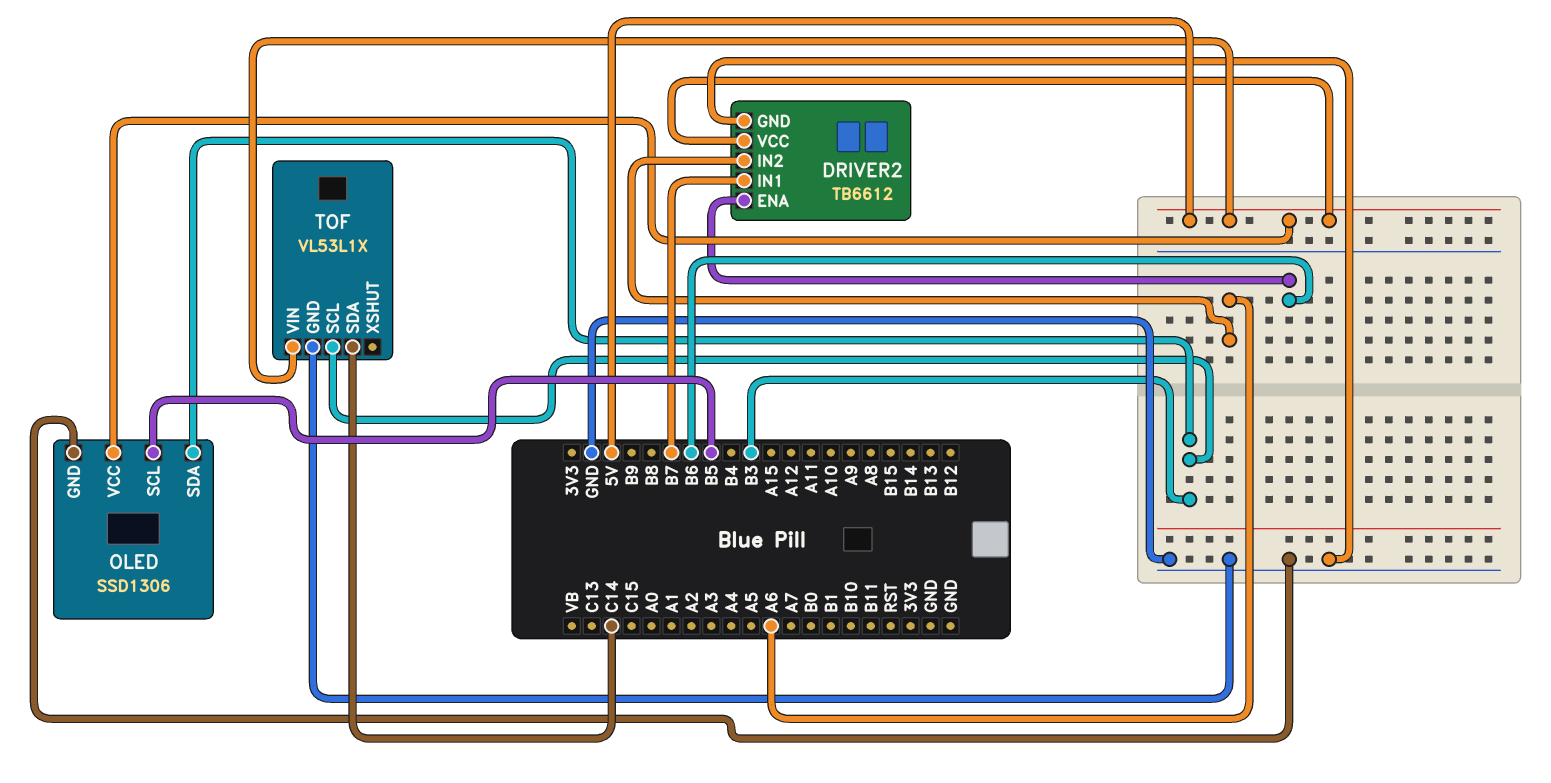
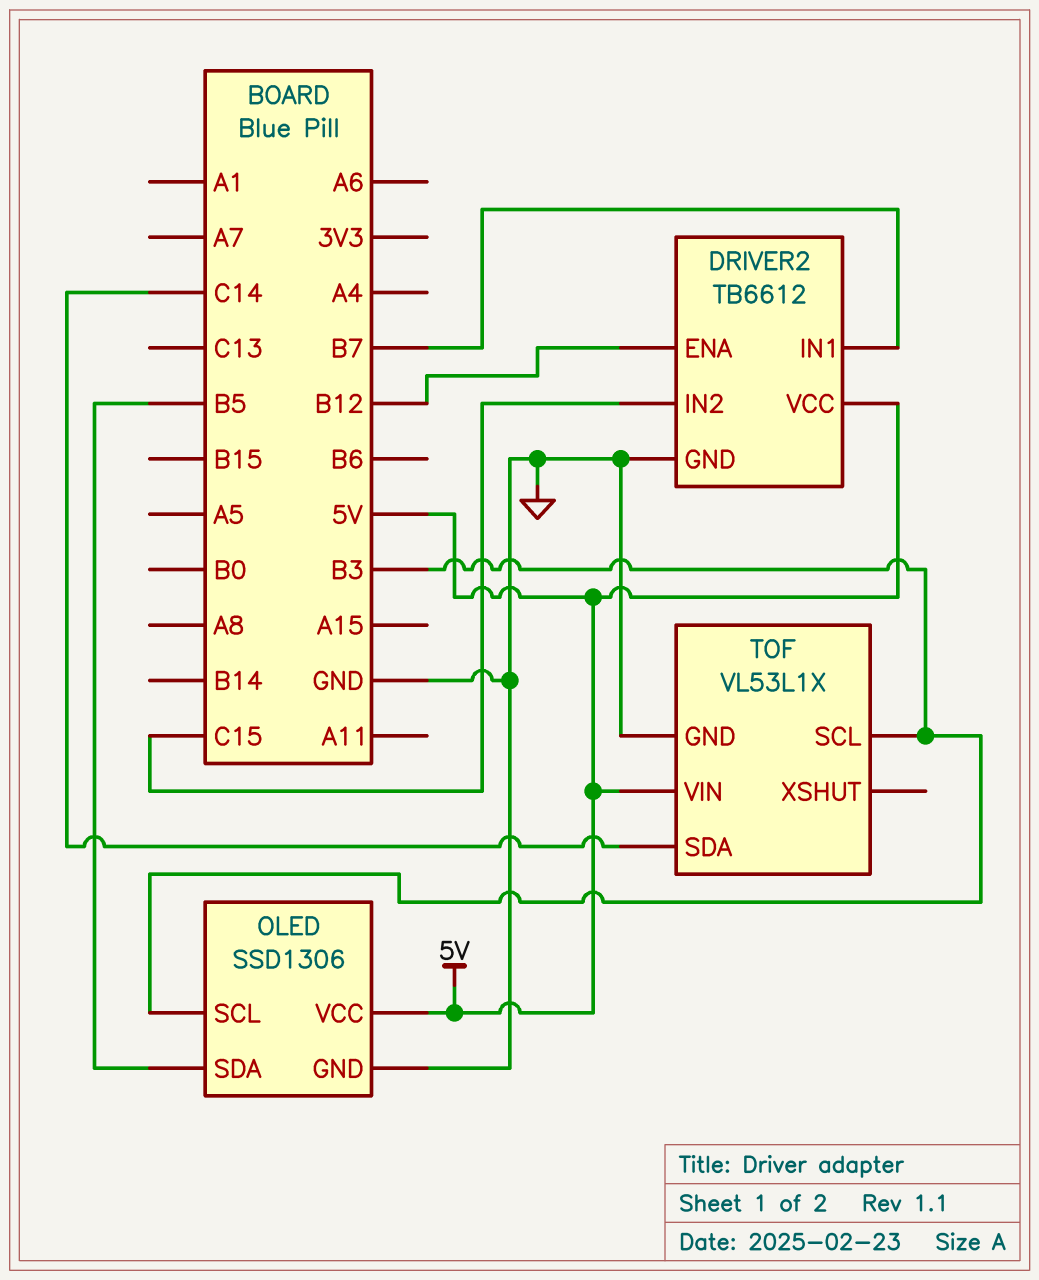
DRIVER2 pin ENA: B6 -> B12
DRIVER2 pin IN2: A6 -> C15
OLED pin SCL: B5 -> B3
OLED pin SDA: B3 -> B5

